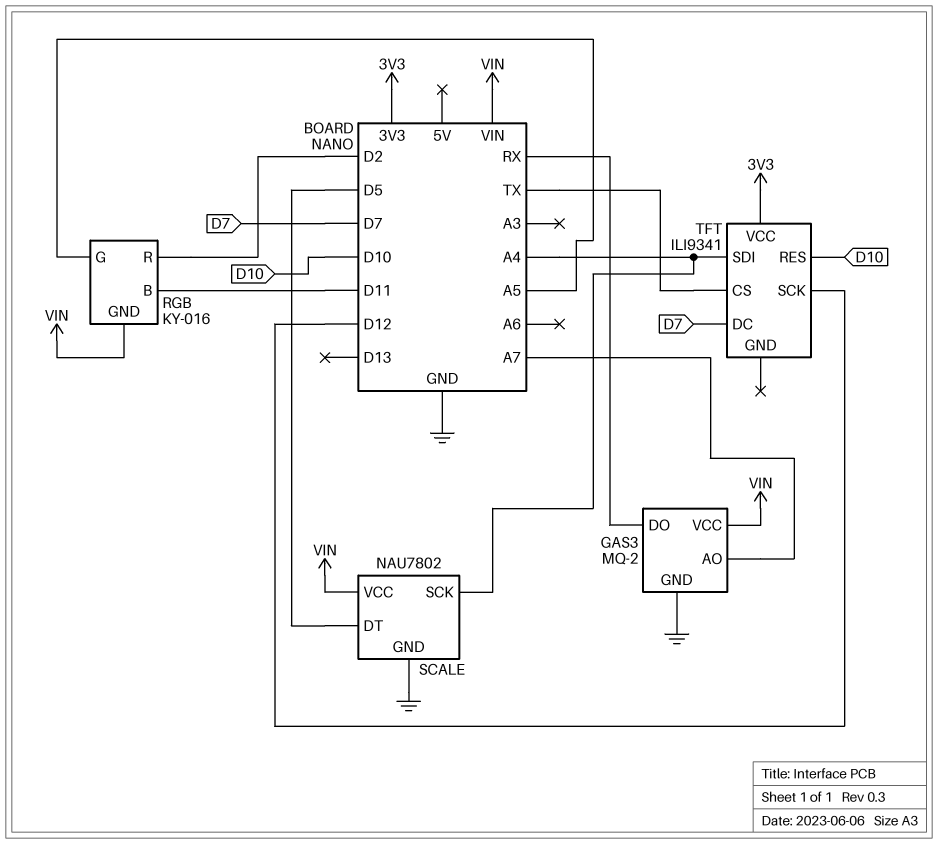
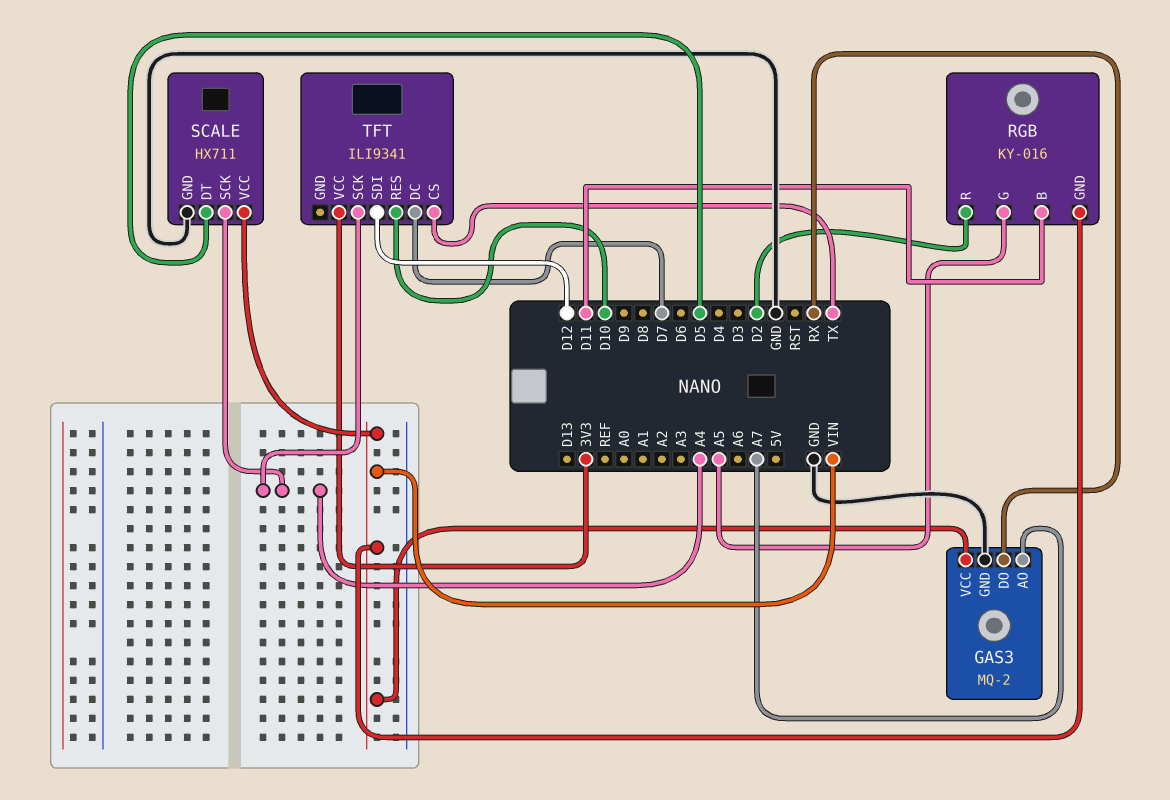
SCALE: NAU7802 -> HX711
TFT pin SCK: D12 -> A4
TFT pin SDI: A4 -> D12

